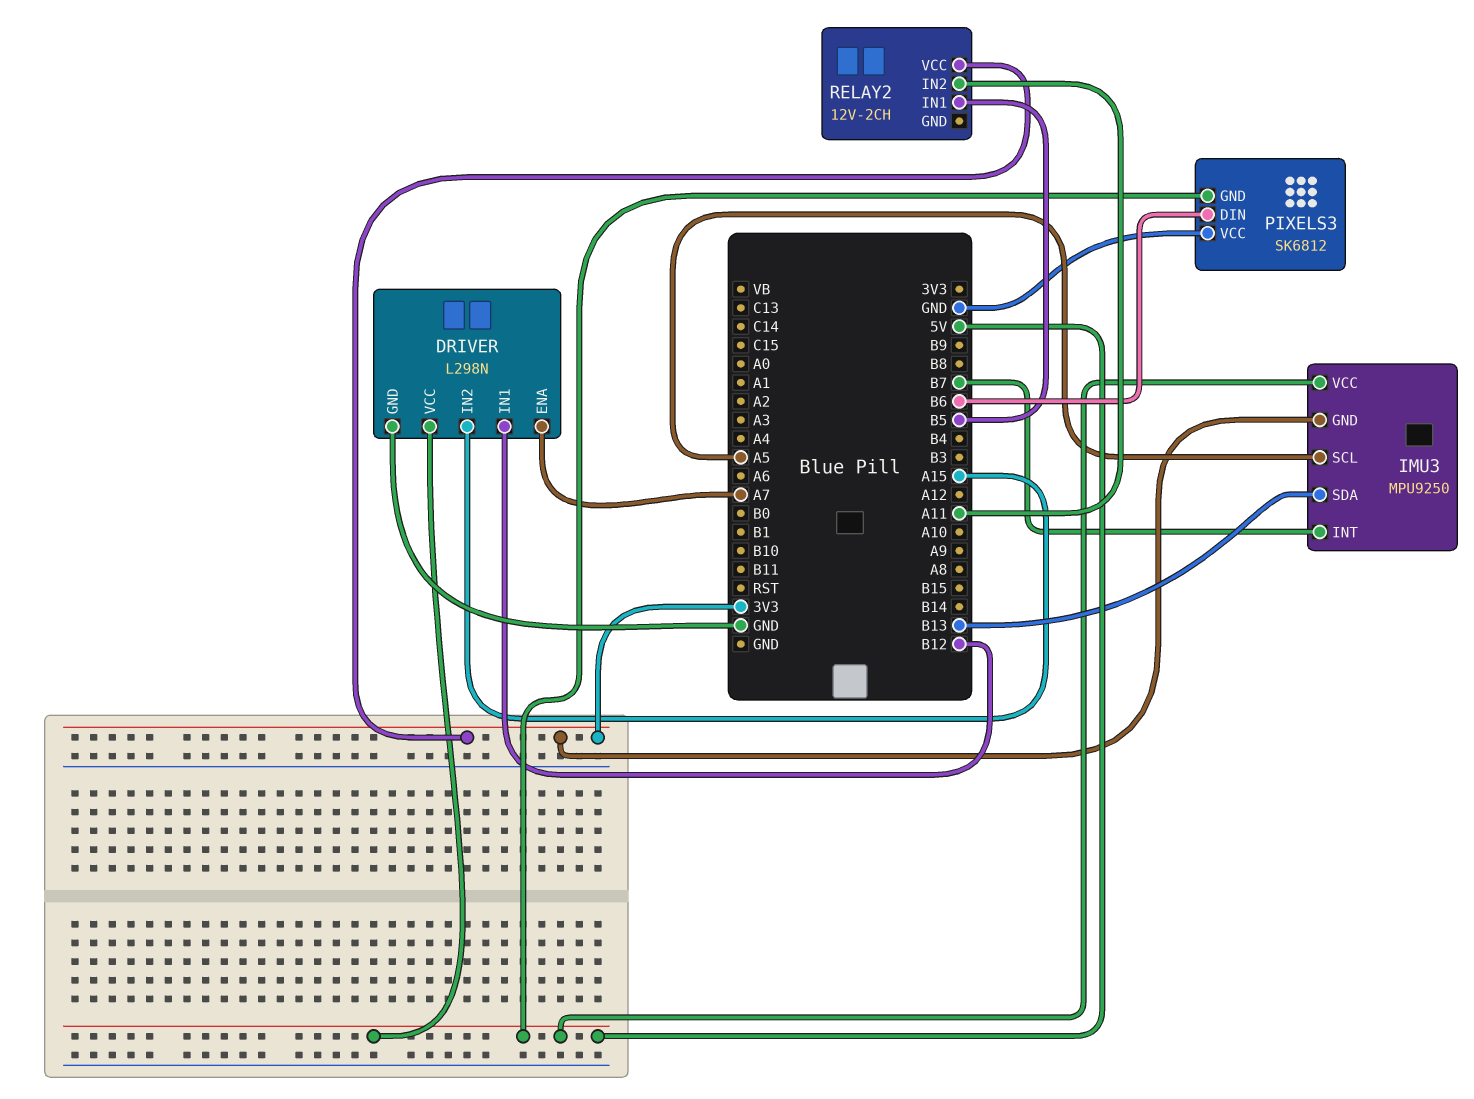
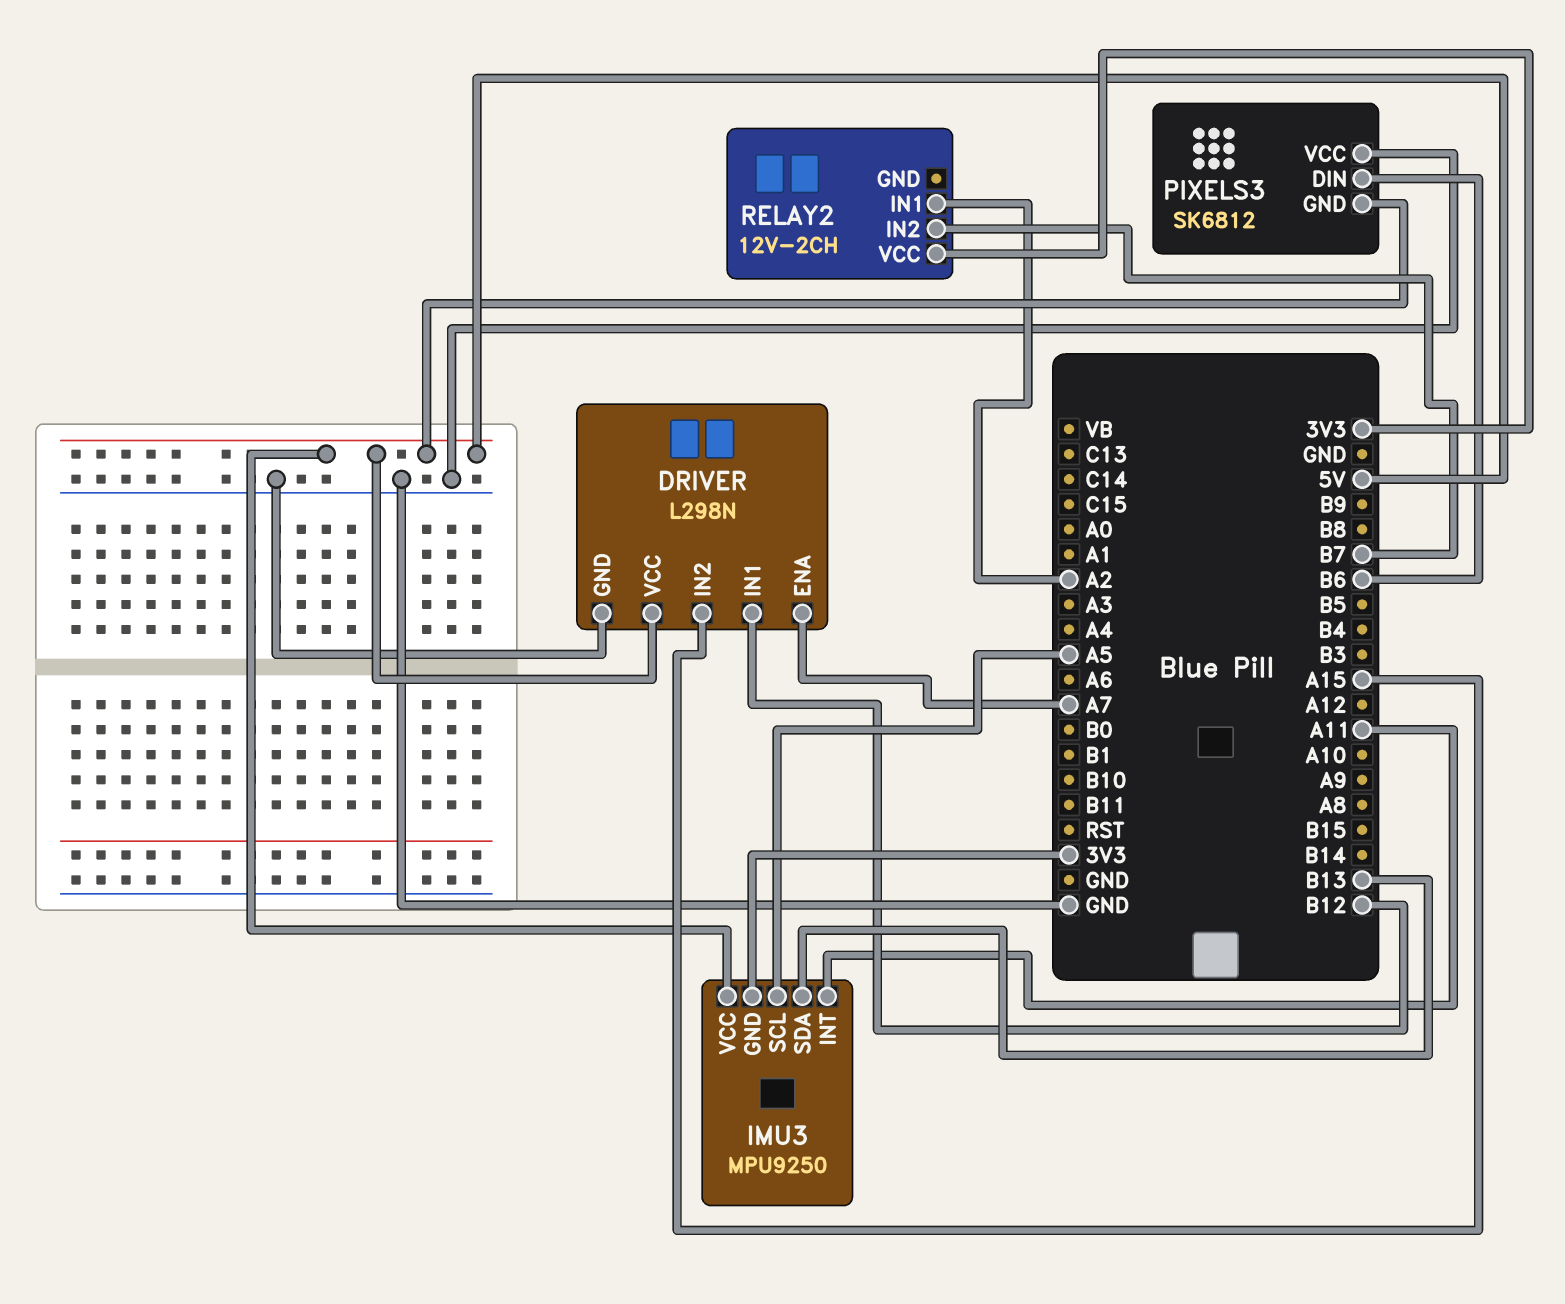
IMU3 pin INT: B7 -> A11
RELAY2 pin IN1: B5 -> A2
RELAY2 pin IN2: A11 -> B7

